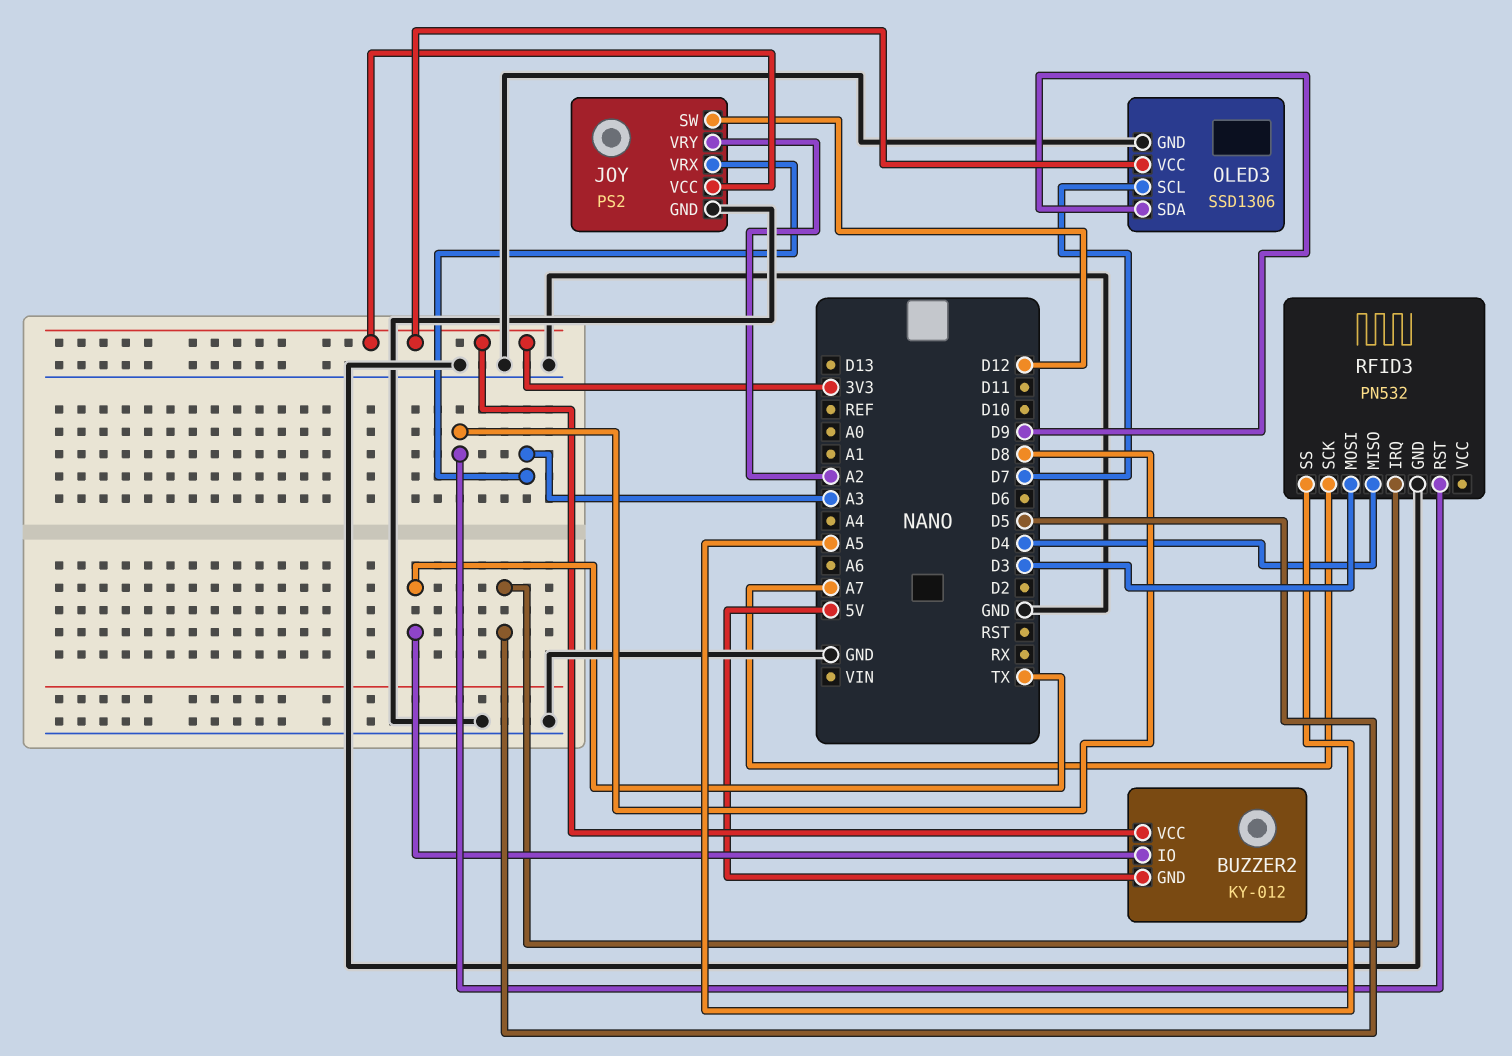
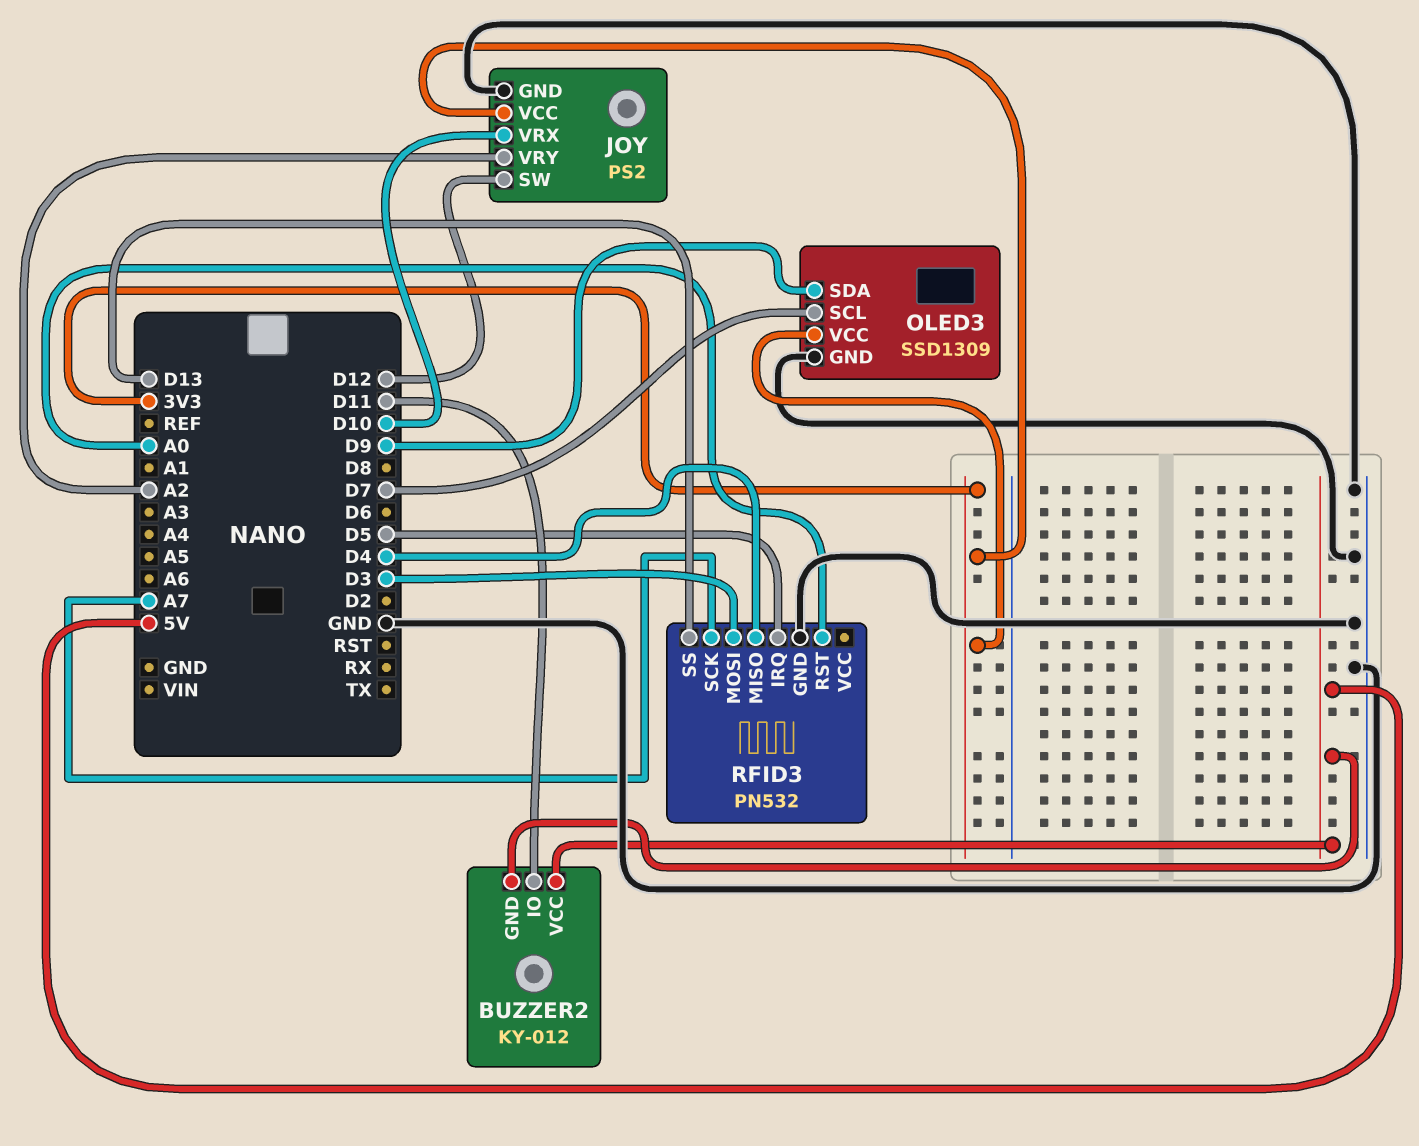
BUZZER2 pin IO: TX -> D11
BUZZER2 pin VCC: 3V3 -> 5V
JOY pin VRX: A3 -> D10
OLED3: SSD1306 -> SSD1309
RFID3 pin RST: D8 -> A0
RFID3 pin SS: A5 -> D13

